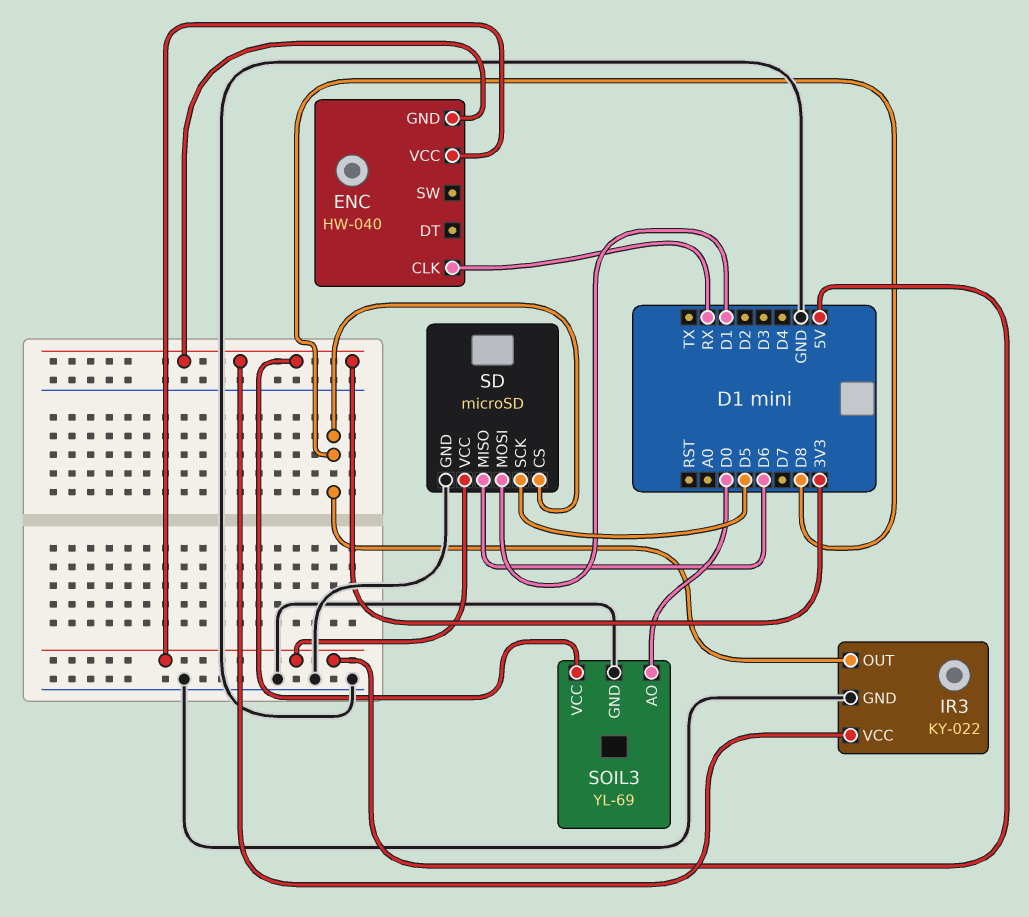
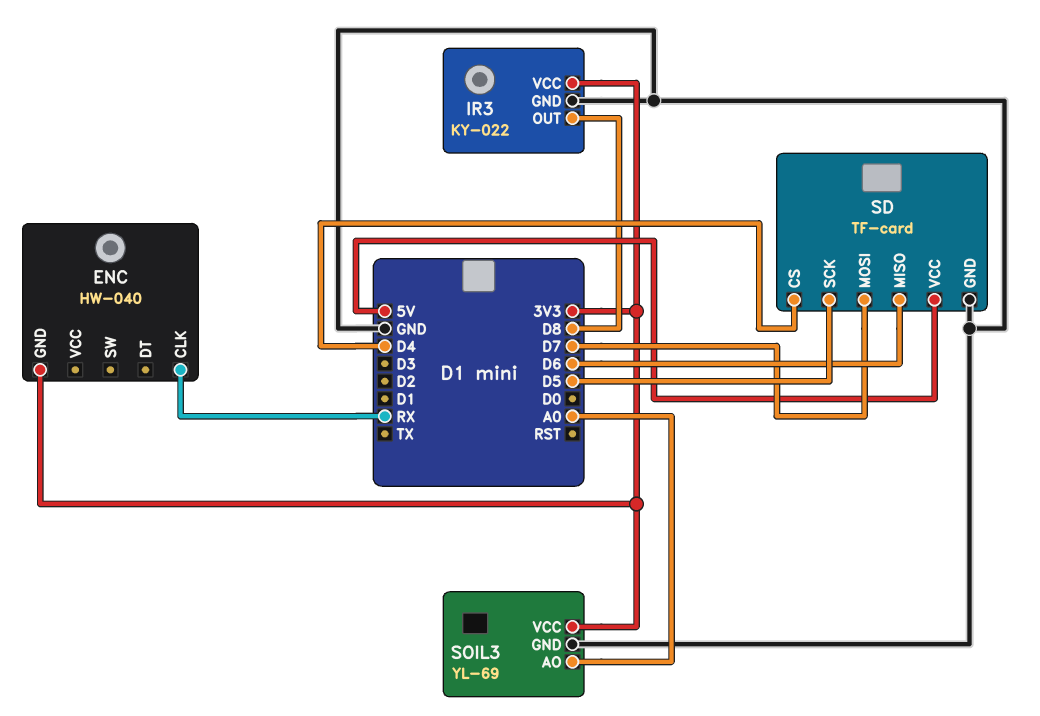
ENC pin VCC: 5V -> none
SD: microSD -> TF-card
SD pin CS: D8 -> D4
SD pin MOSI: D1 -> D7
SOIL3 pin AO: D0 -> A0

